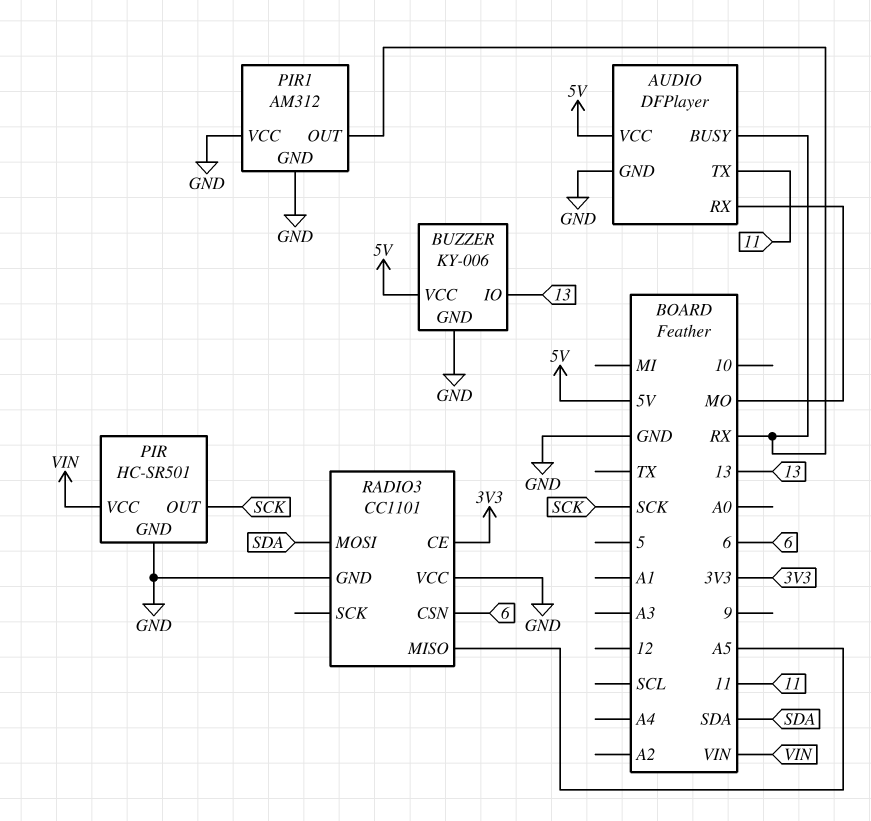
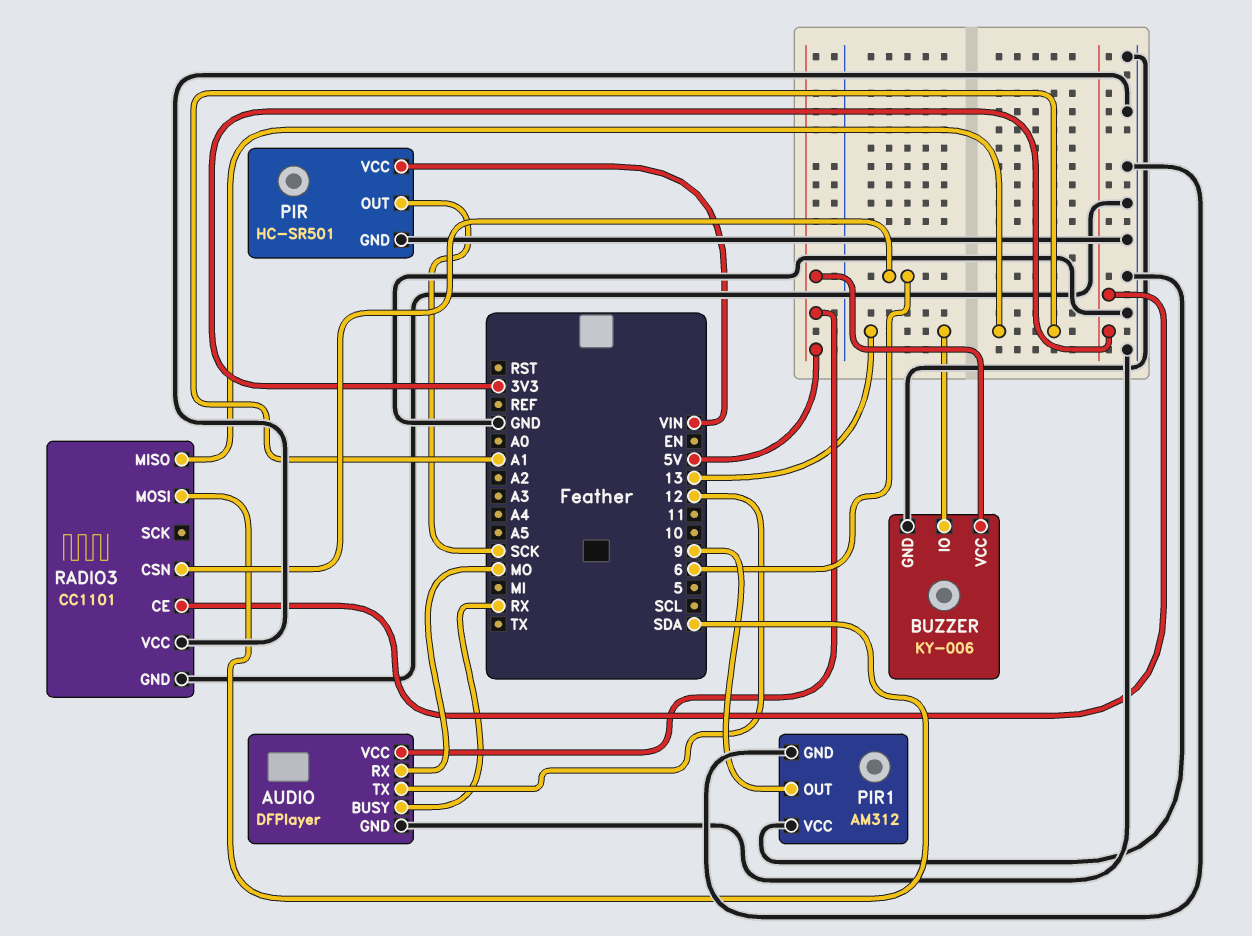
AUDIO pin TX: 11 -> 12
PIR1 pin OUT: RX -> 9
RADIO3 pin MISO: A5 -> A1

